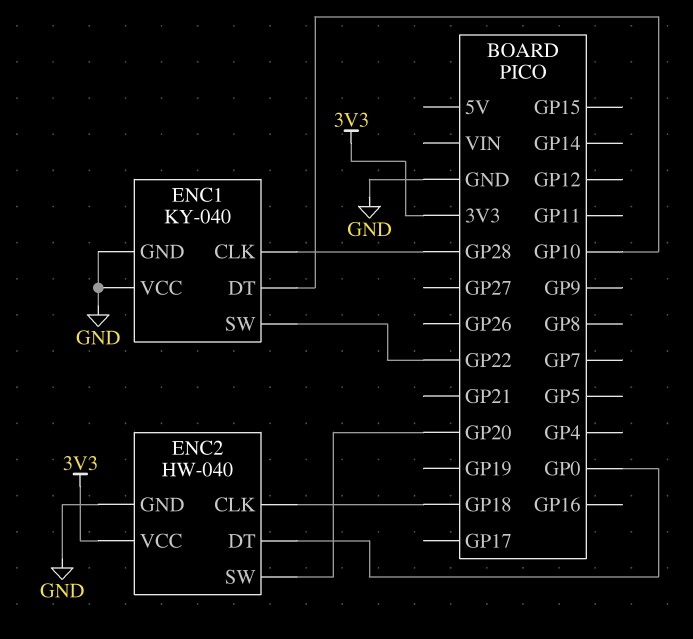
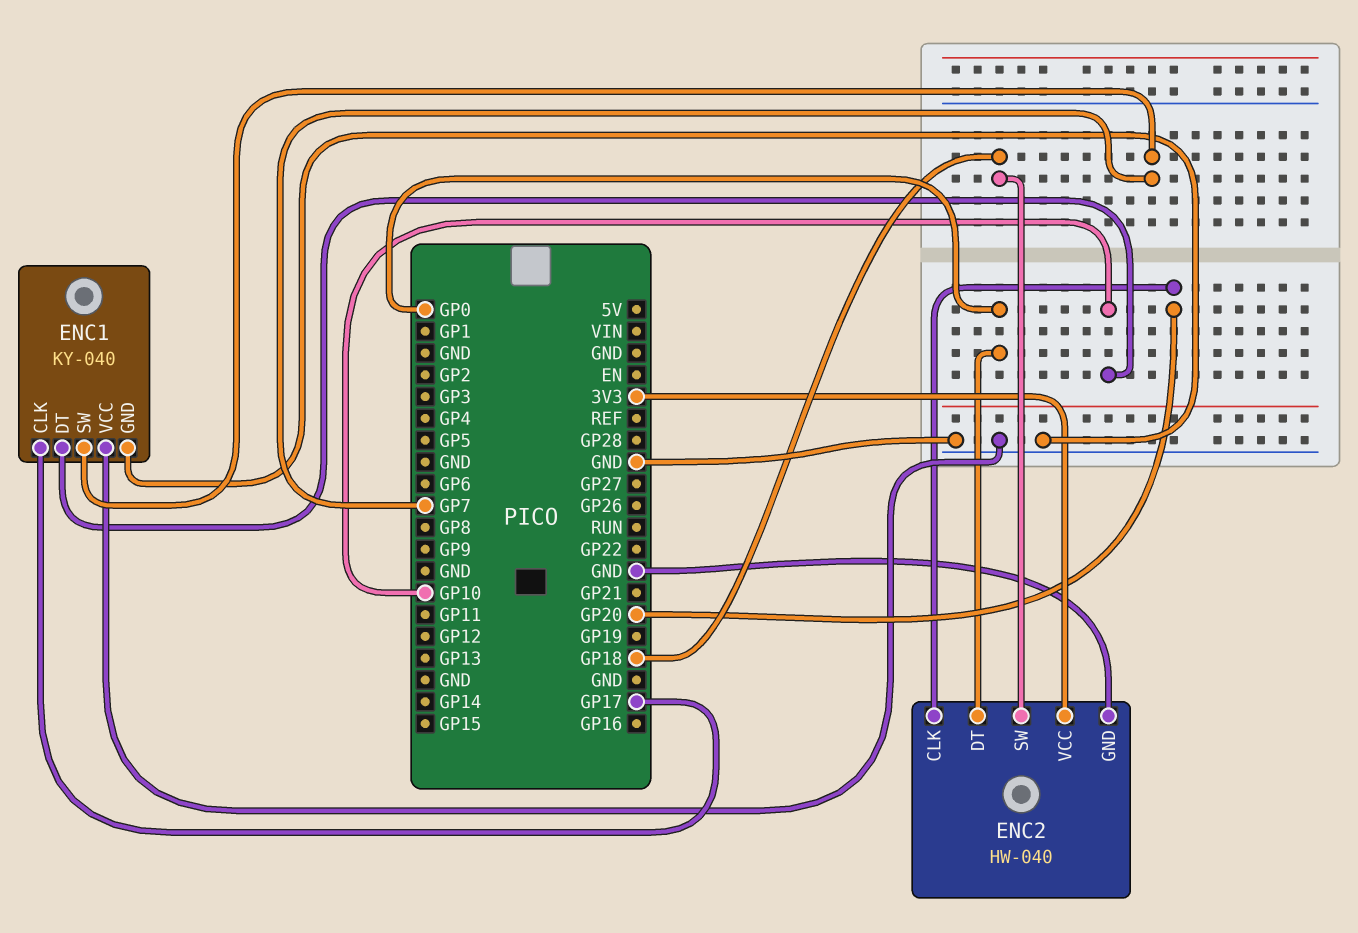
ENC1 pin CLK: GP28 -> GP17
ENC1 pin SW: GP22 -> GP7
ENC2 pin CLK: GP18 -> GP20
ENC2 pin SW: GP20 -> GP18

